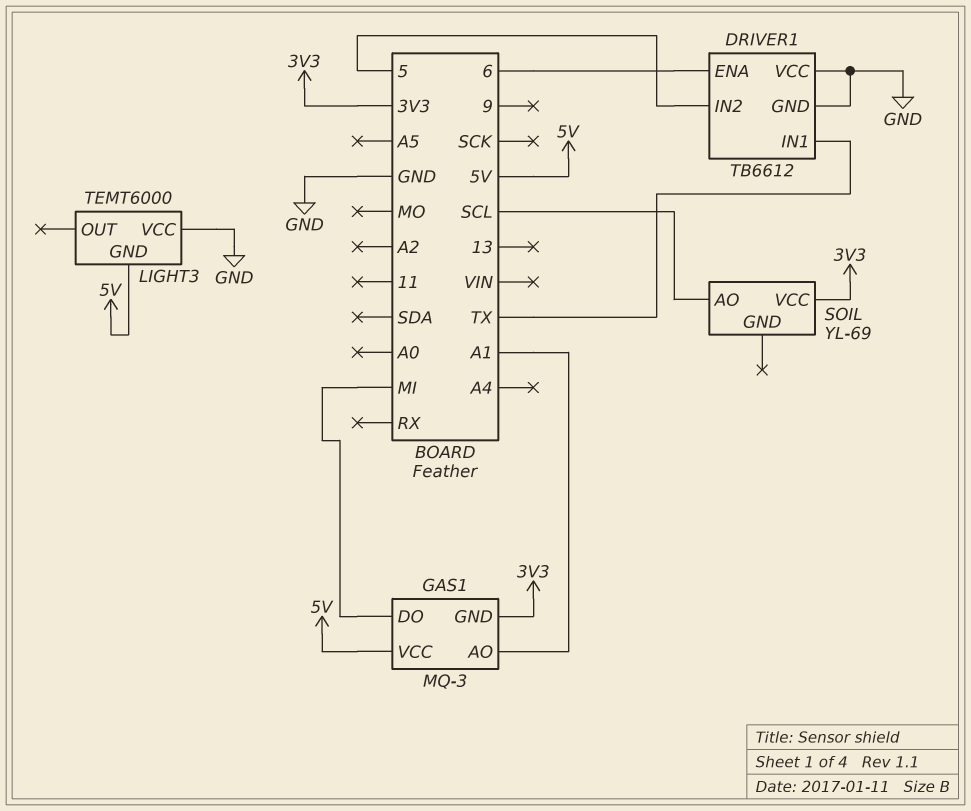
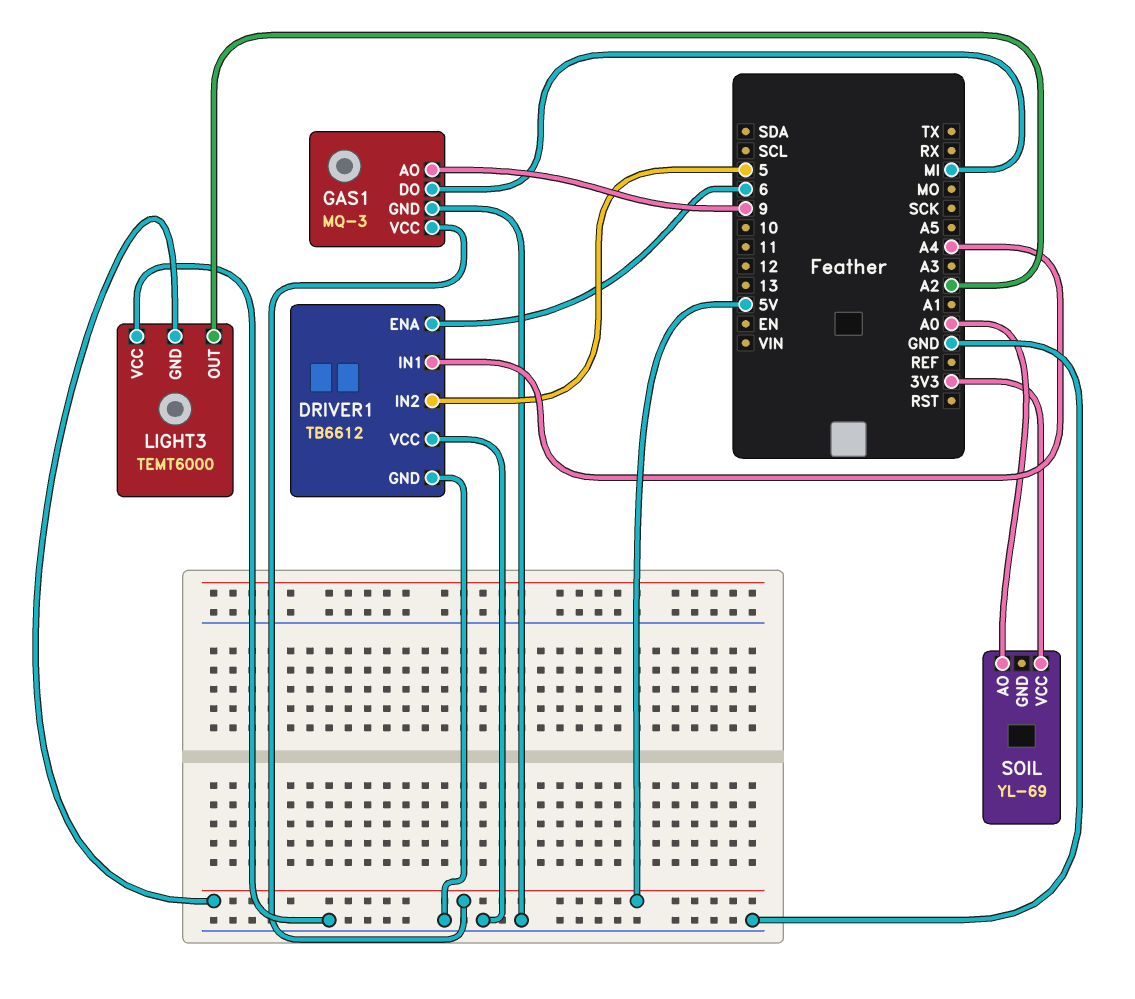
DRIVER1 pin IN1: TX -> A4
GAS1 pin AO: A1 -> 9
GAS1 pin GND: 3V3 -> GND
LIGHT3 pin OUT: none -> A2
SOIL pin AO: SCL -> A0

